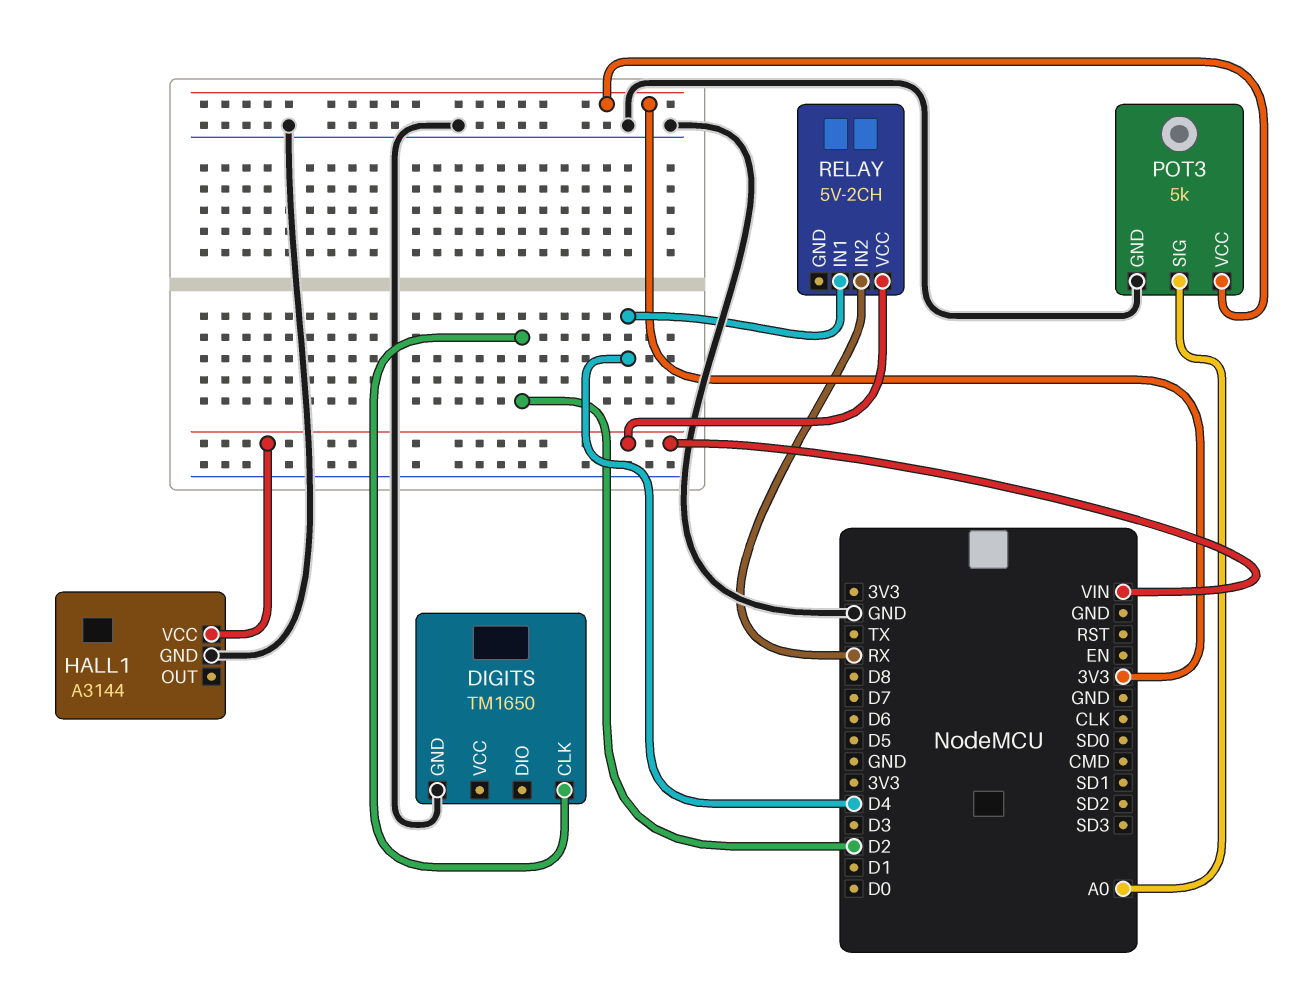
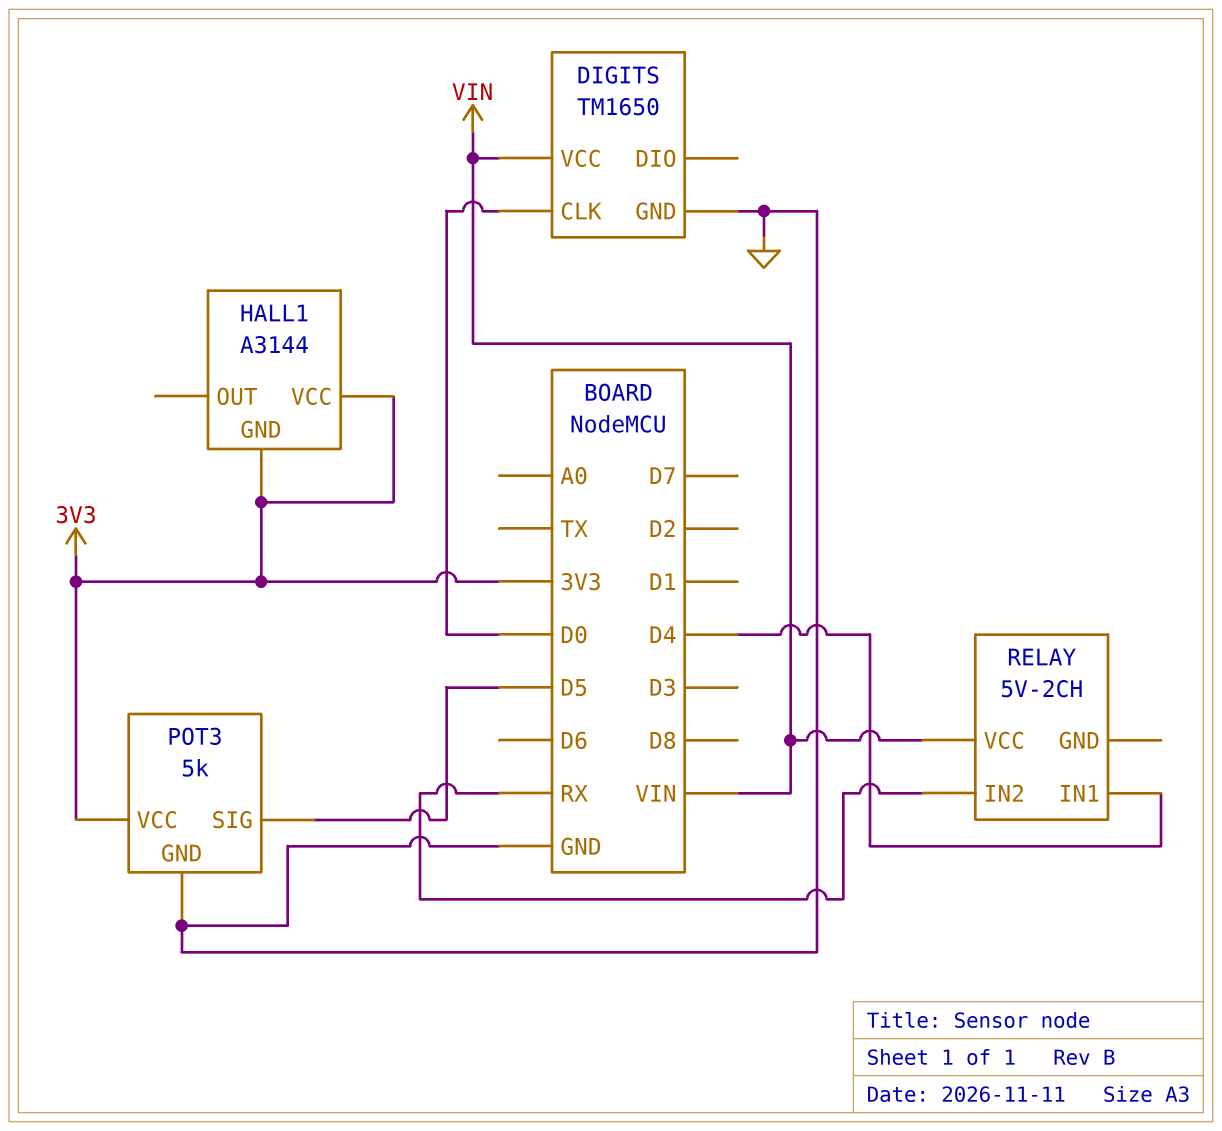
DIGITS pin CLK: D2 -> D0
DIGITS pin VCC: none -> VIN
HALL1 pin GND: GND -> 3V3
HALL1 pin VCC: VIN -> 3V3
POT3 pin SIG: A0 -> D5

